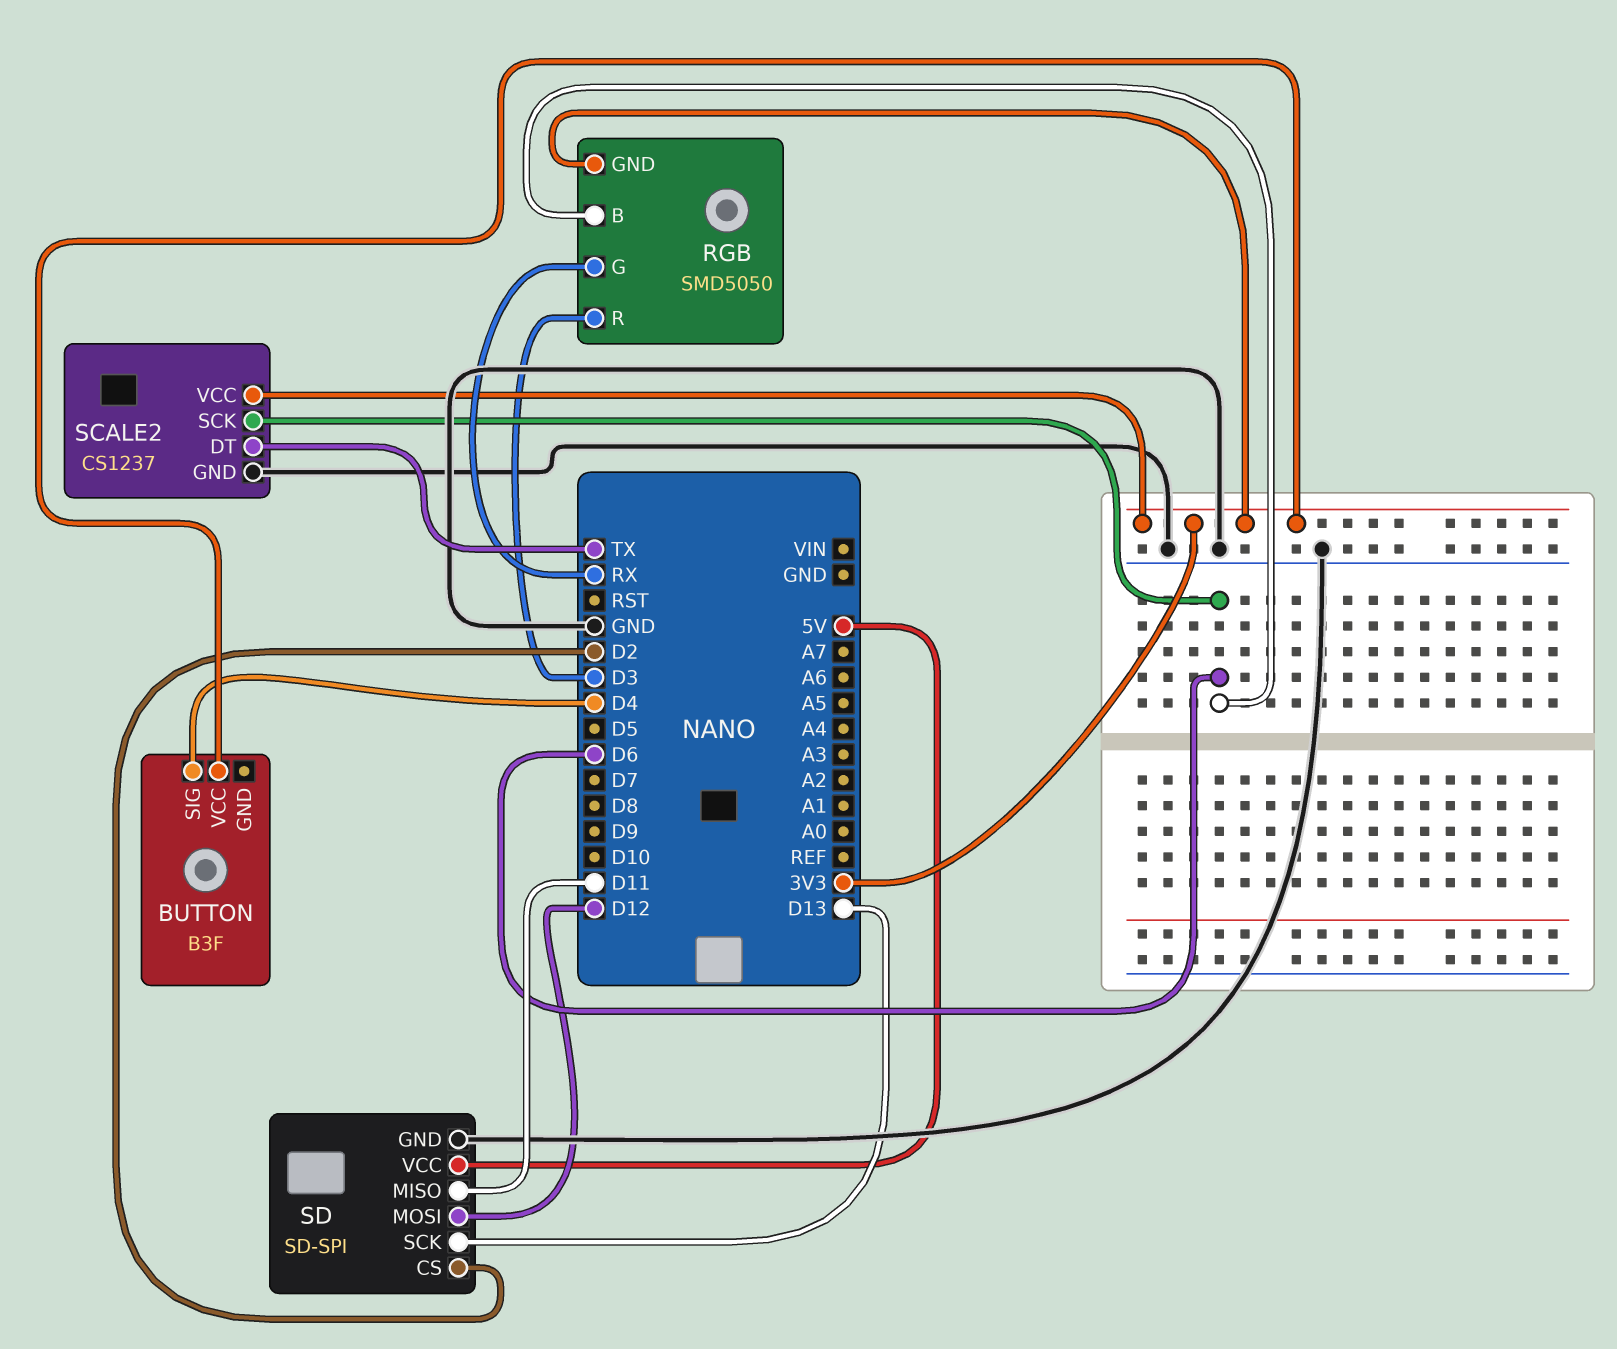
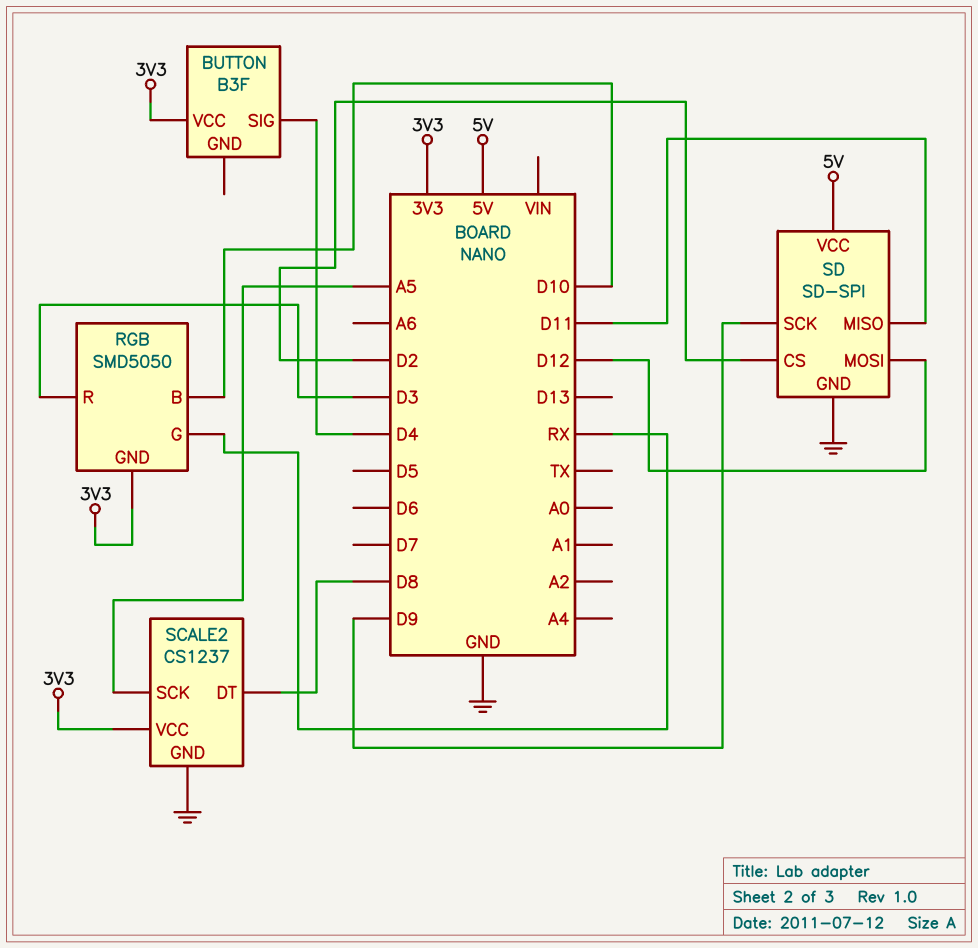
RGB pin B: D6 -> D10
SCALE2 pin DT: TX -> D8
SCALE2 pin SCK: D6 -> A5
SD pin SCK: D13 -> D9

